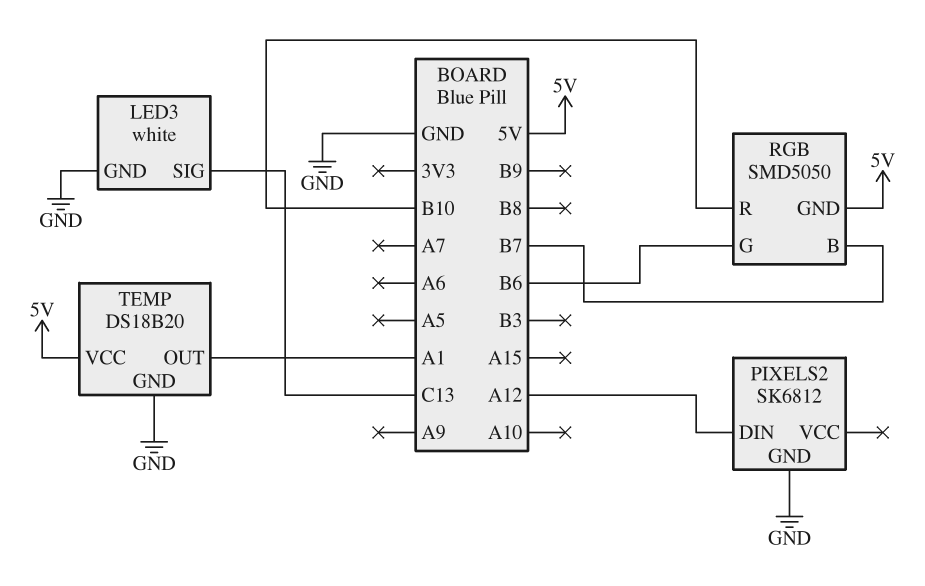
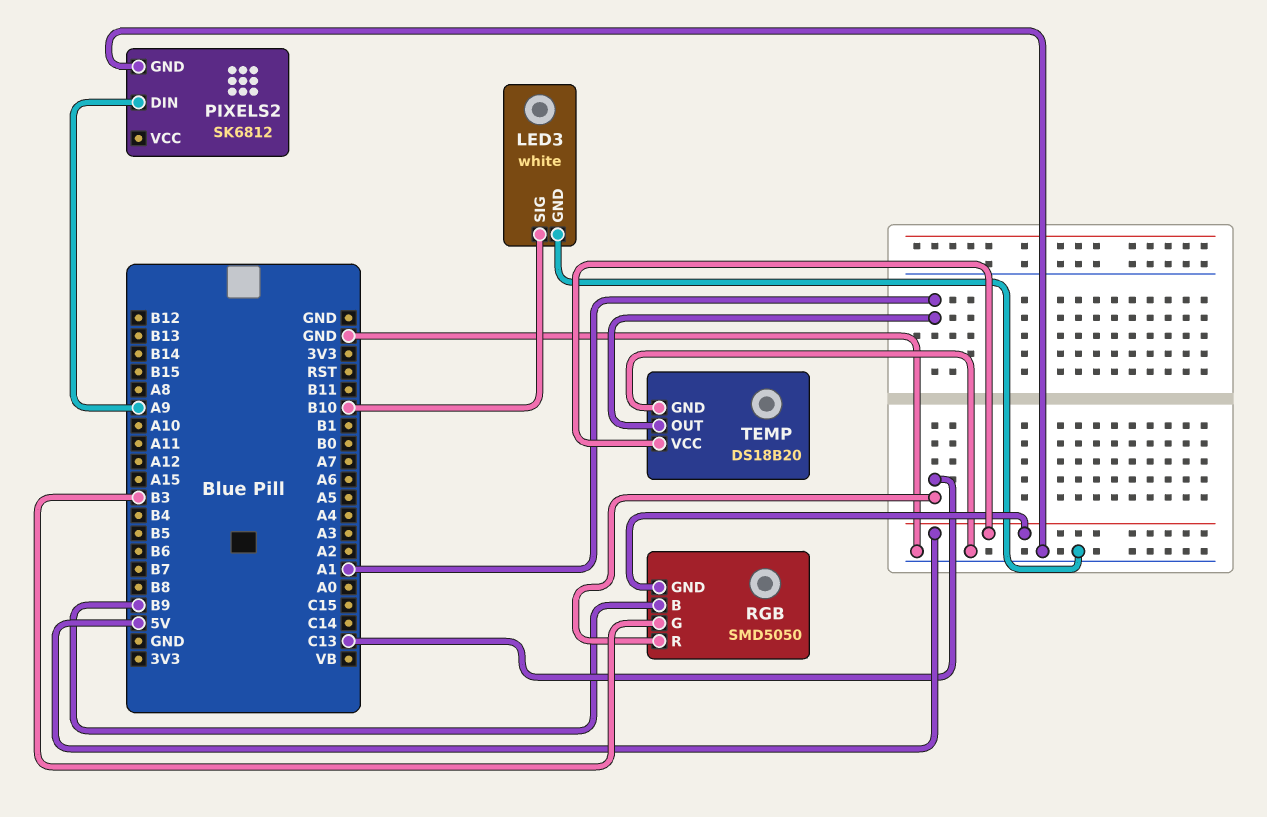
LED3 pin SIG: C13 -> B10
PIXELS2 pin DIN: A12 -> A9
RGB pin B: B7 -> B9
RGB pin G: B6 -> B3
RGB pin R: B10 -> C13

